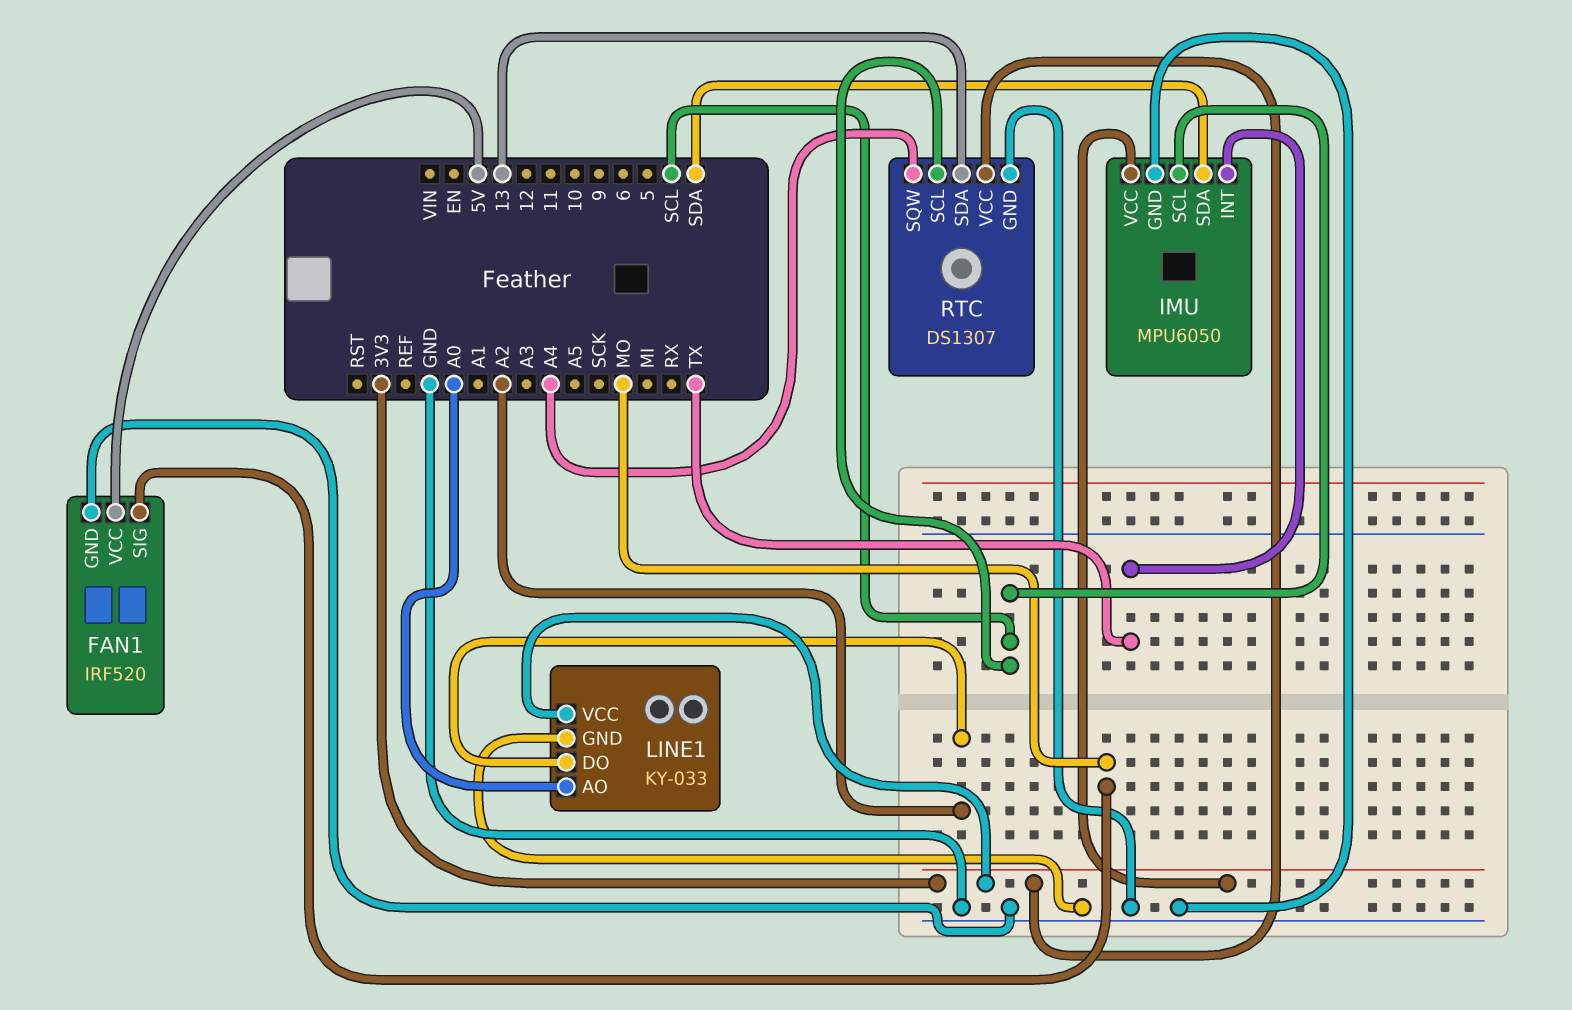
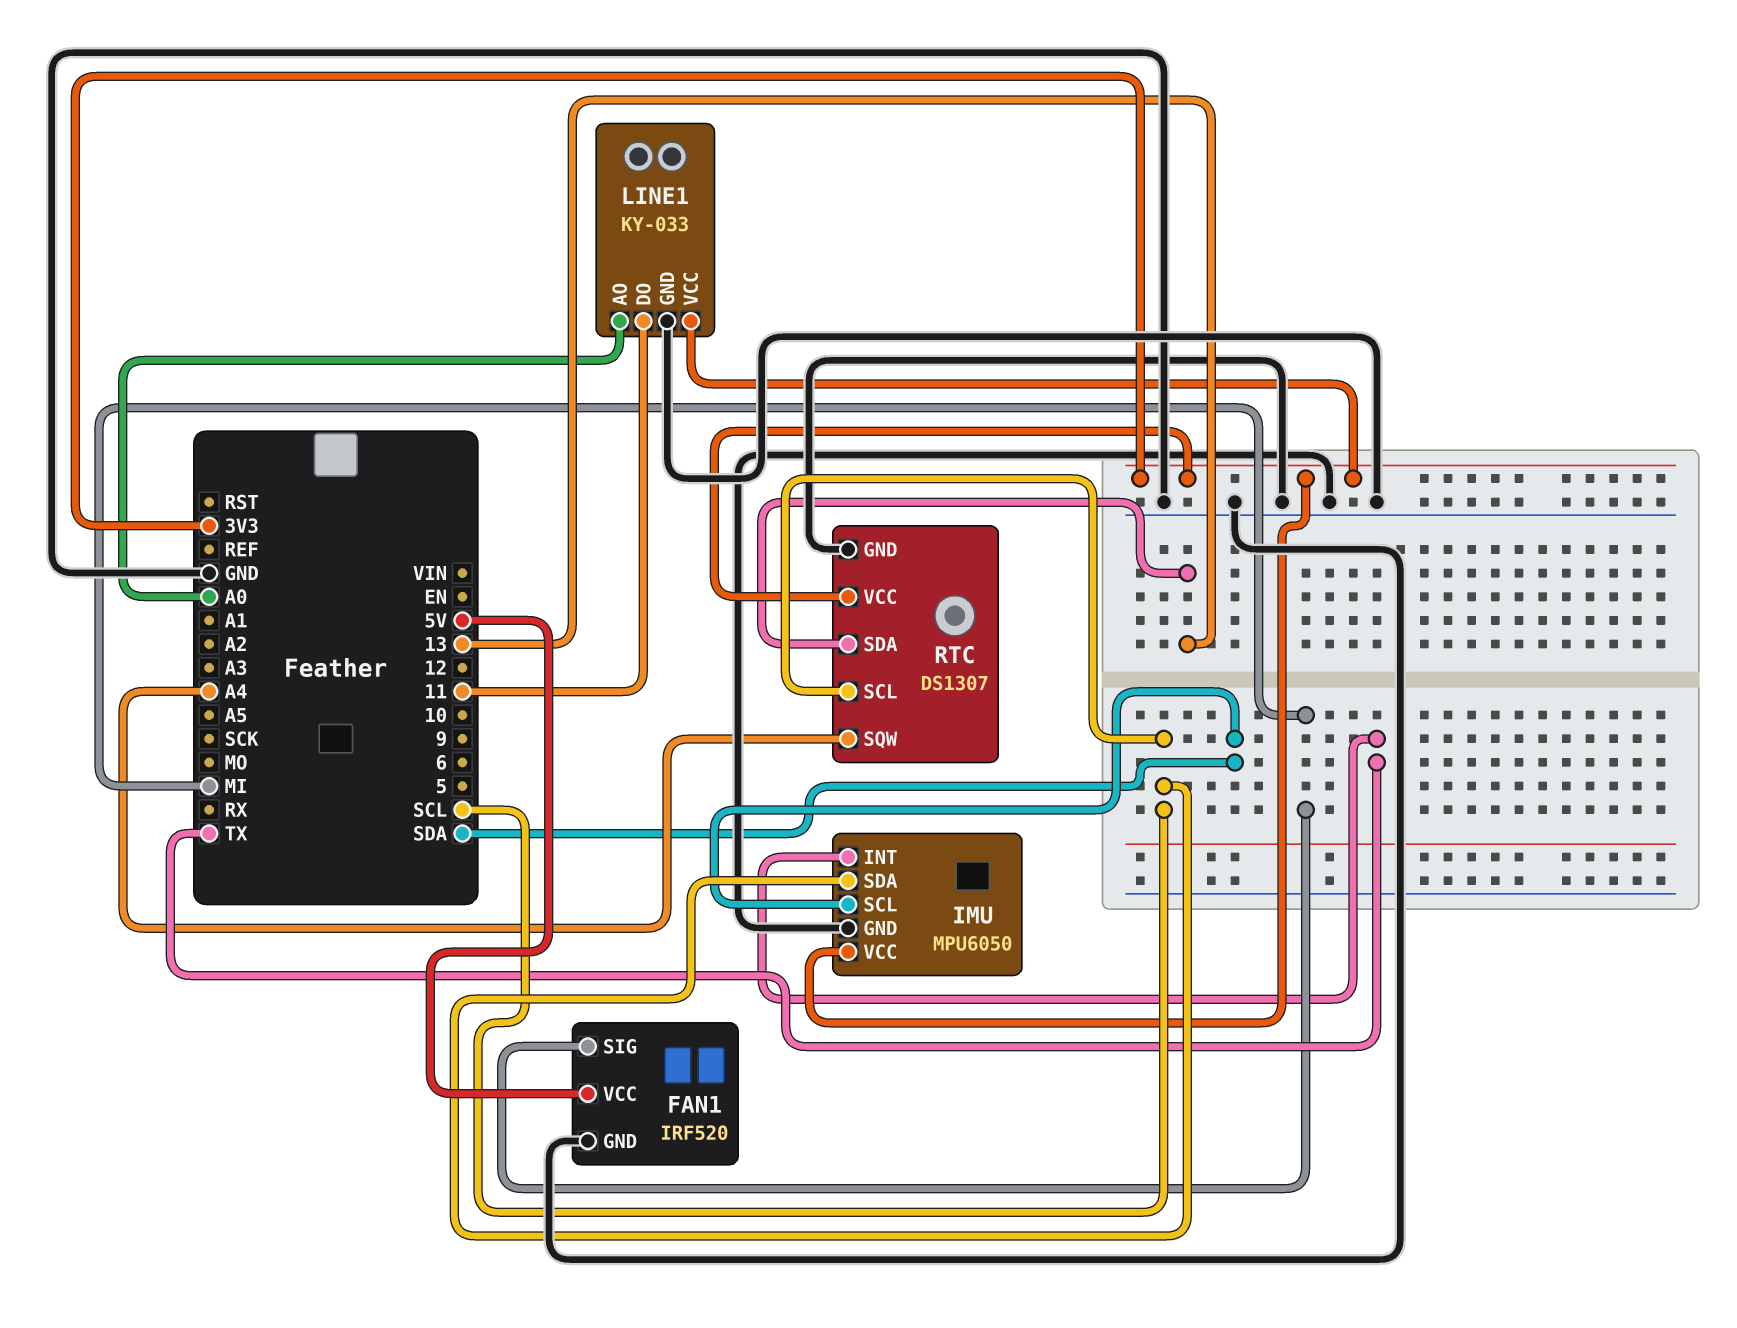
FAN1 pin SIG: MO -> MI
IMU pin SCL: SCL -> SDA
IMU pin SDA: SDA -> SCL
LINE1 pin DO: A2 -> 11

